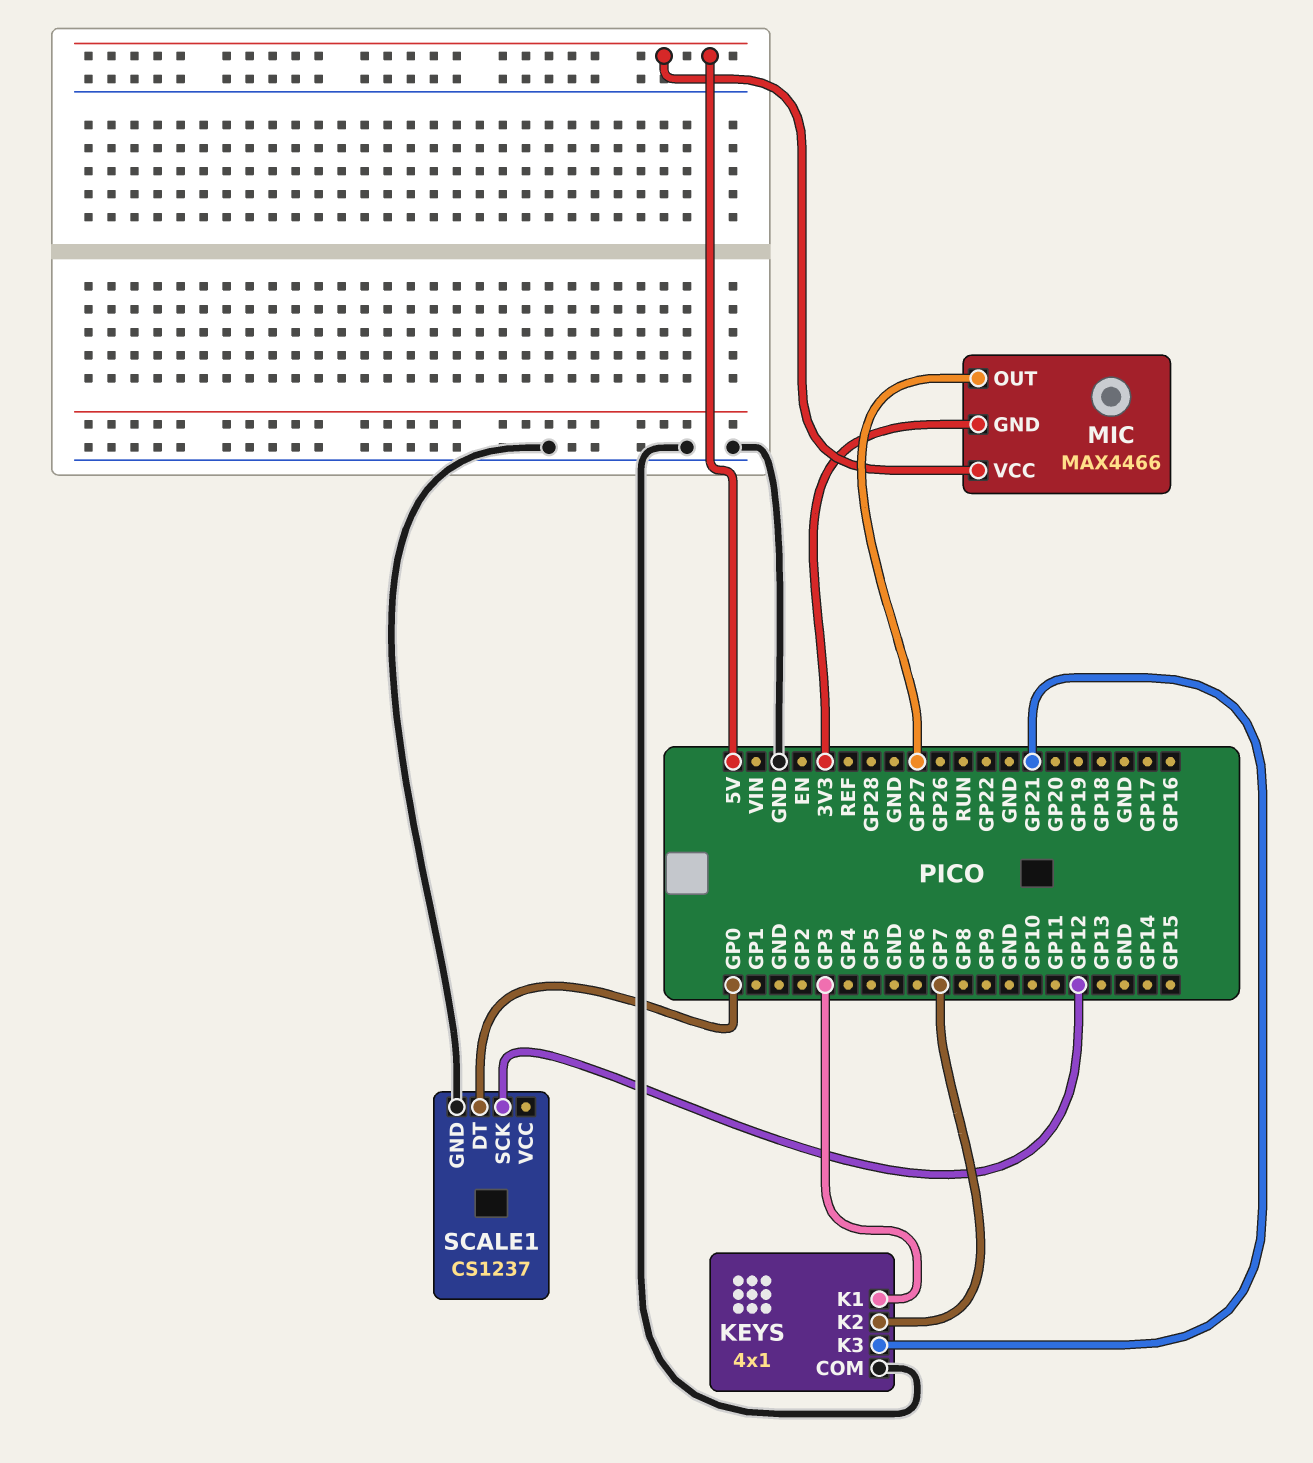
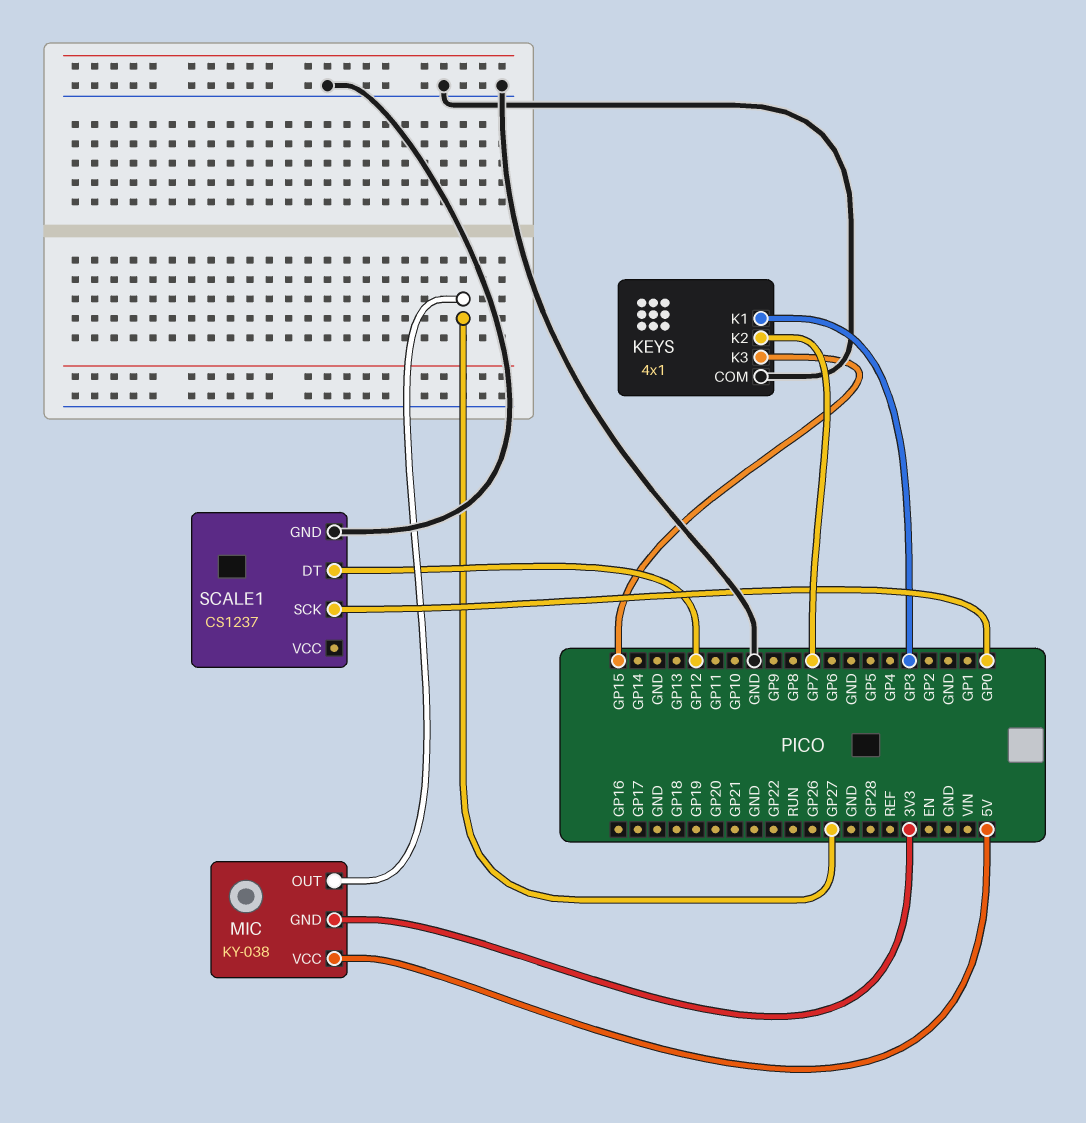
KEYS pin K3: GP21 -> GP15
MIC: MAX4466 -> KY-038
SCALE1 pin DT: GP0 -> GP12
SCALE1 pin SCK: GP12 -> GP0

